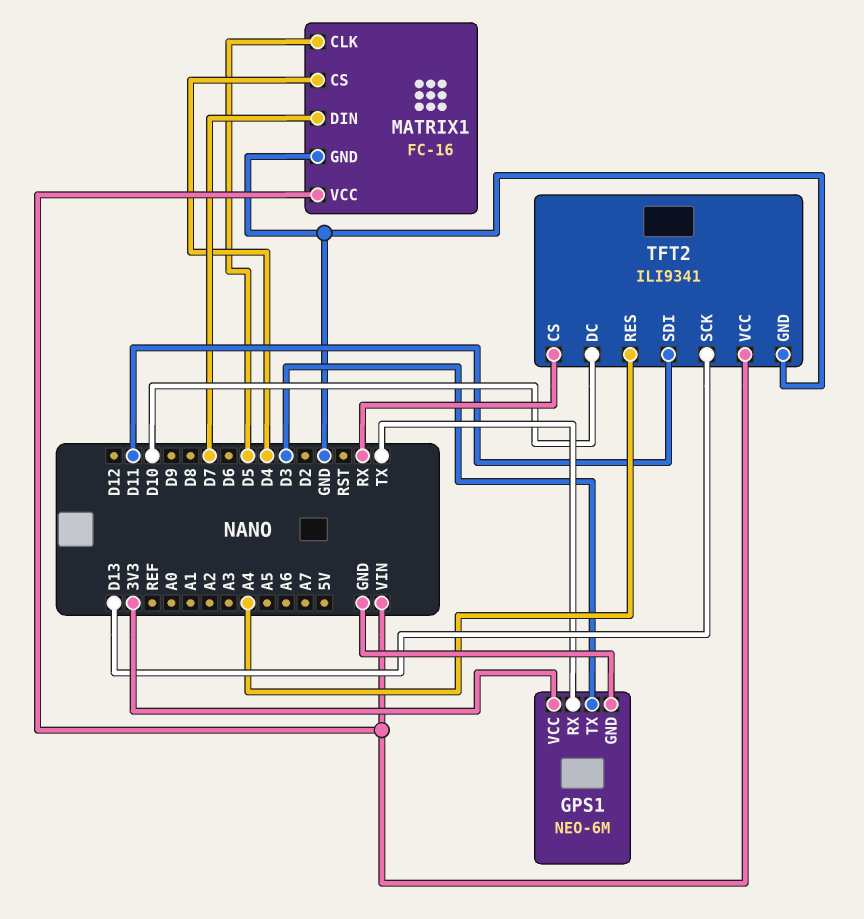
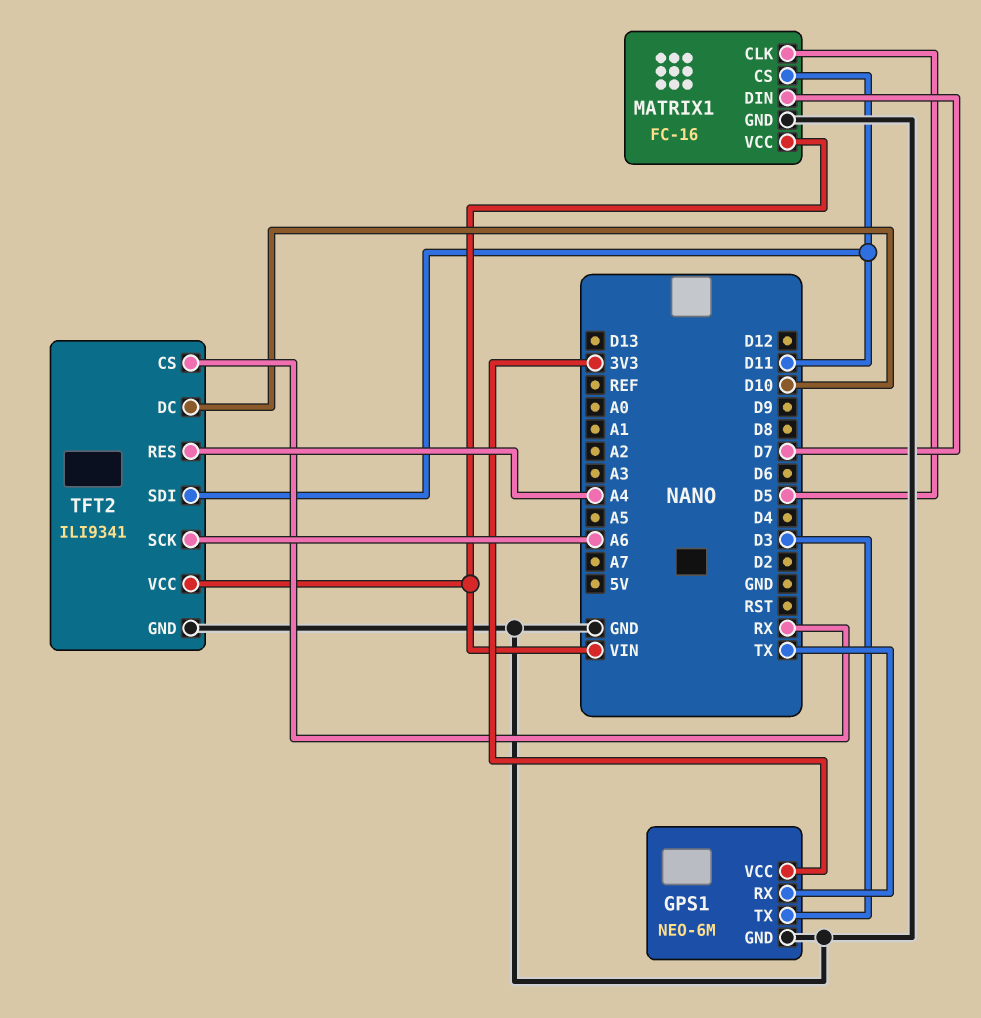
MATRIX1 pin CS: D4 -> D11
TFT2 pin SCK: D13 -> A6

